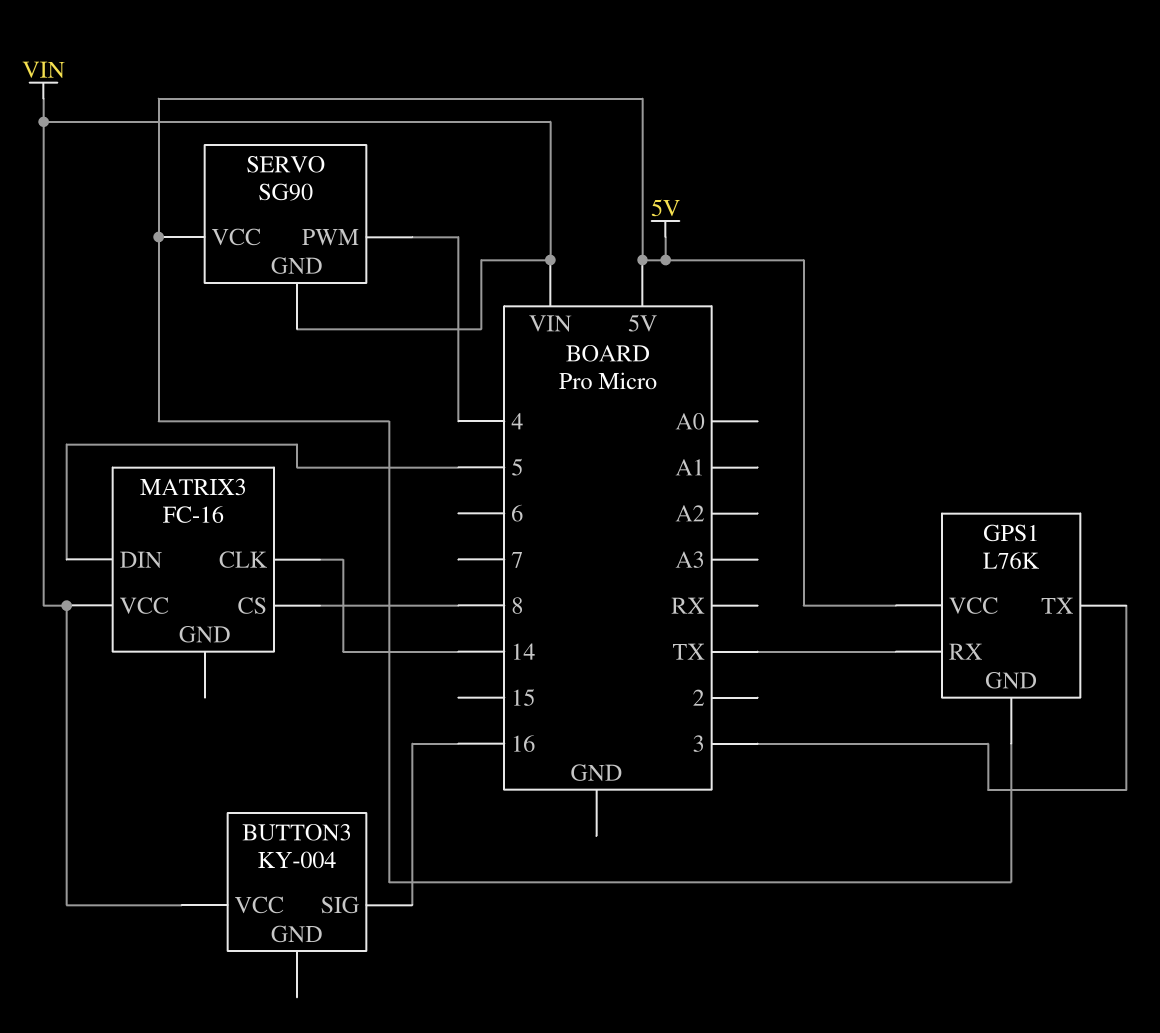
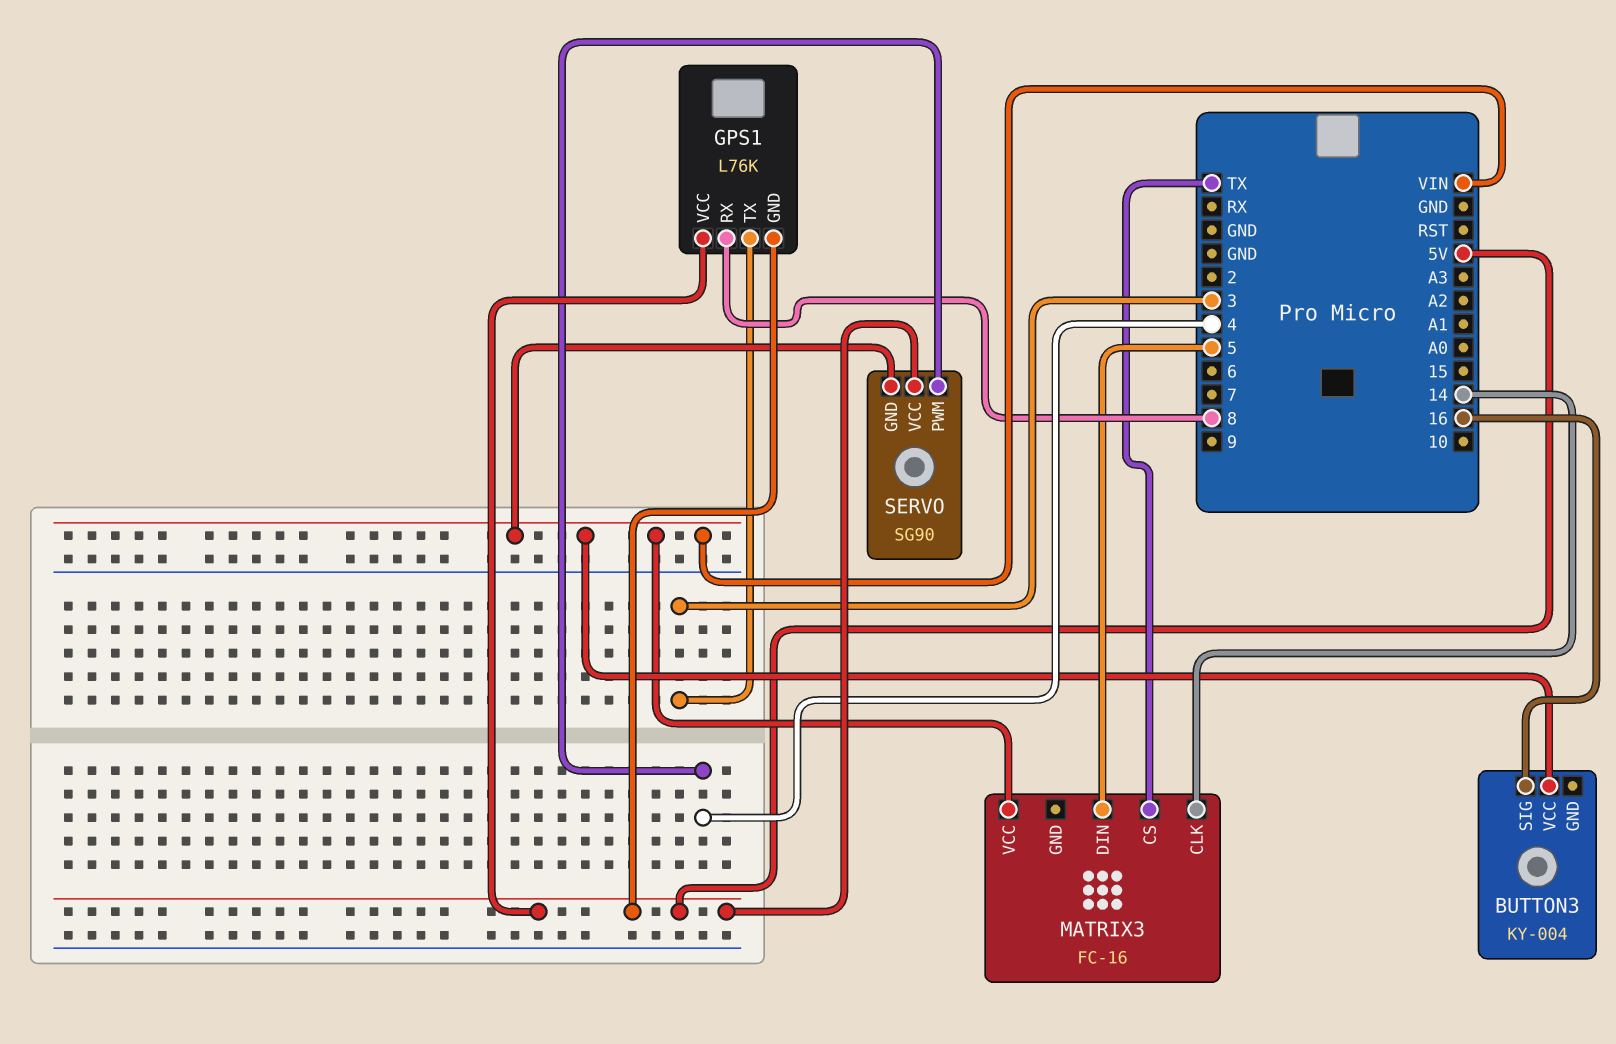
GPS1 pin RX: TX -> 8
MATRIX3 pin CS: 8 -> TX

